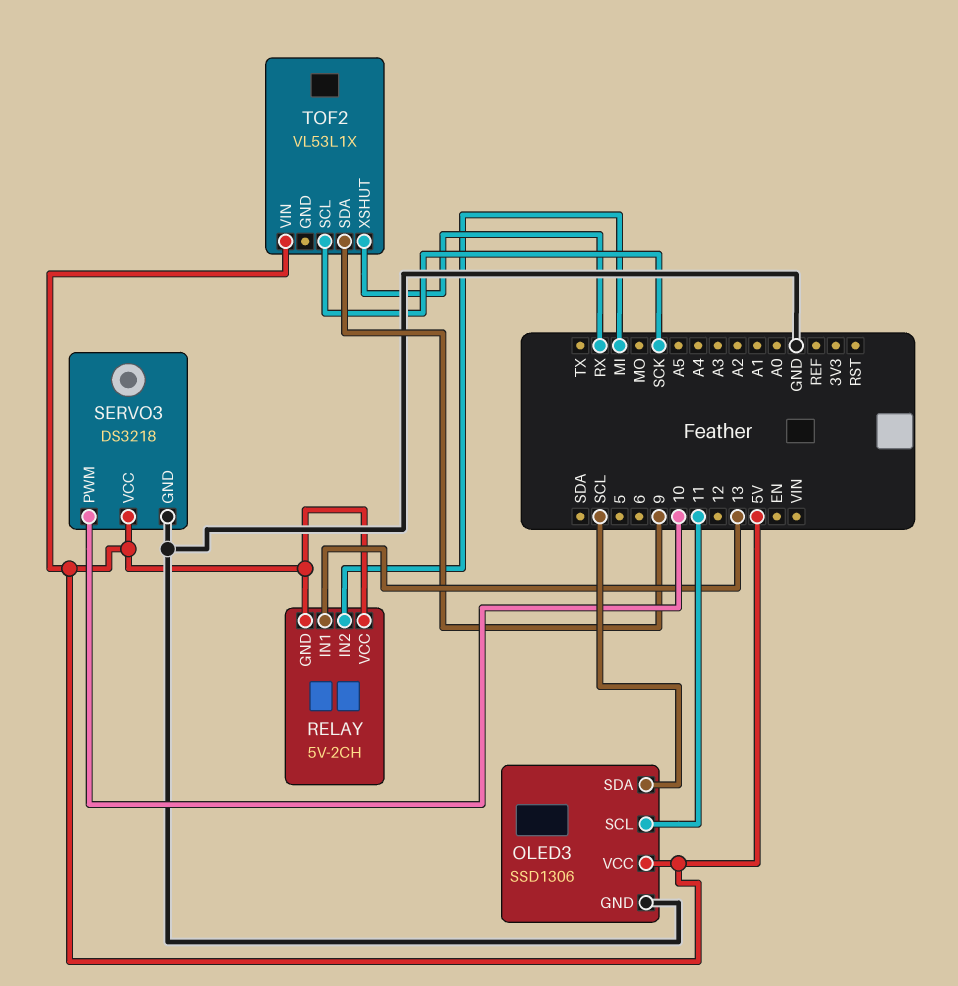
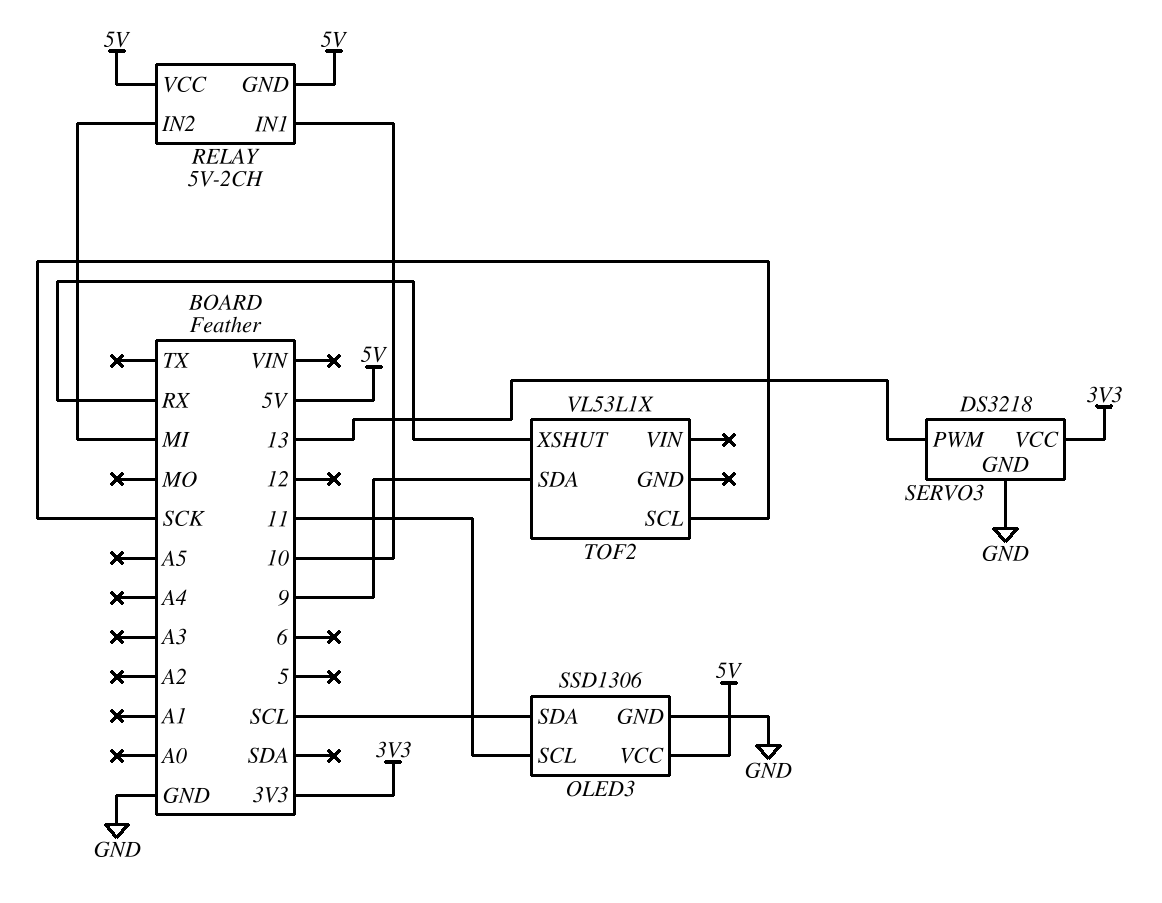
RELAY pin IN1: 13 -> 10
SERVO3 pin PWM: 10 -> 13
SERVO3 pin VCC: 5V -> 3V3
TOF2 pin VIN: 5V -> none

